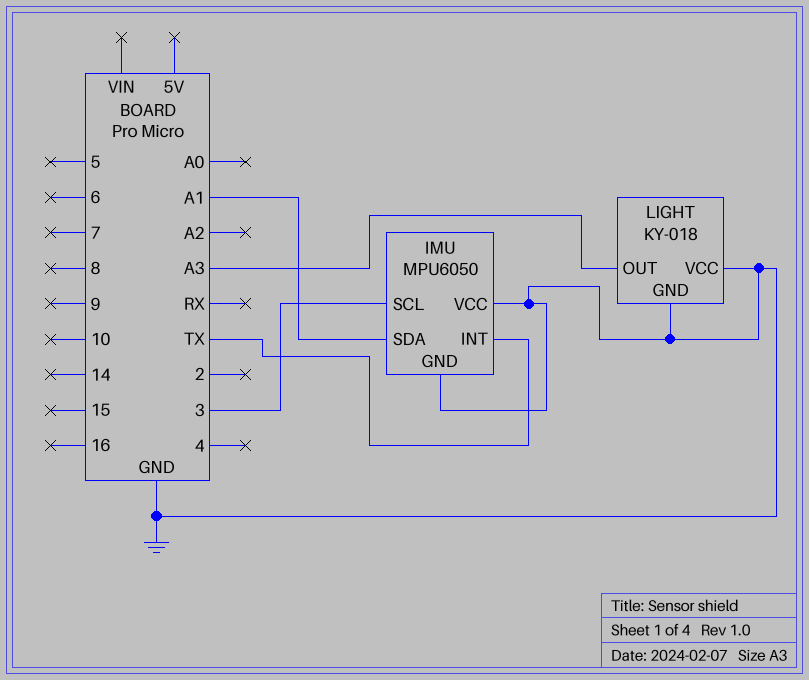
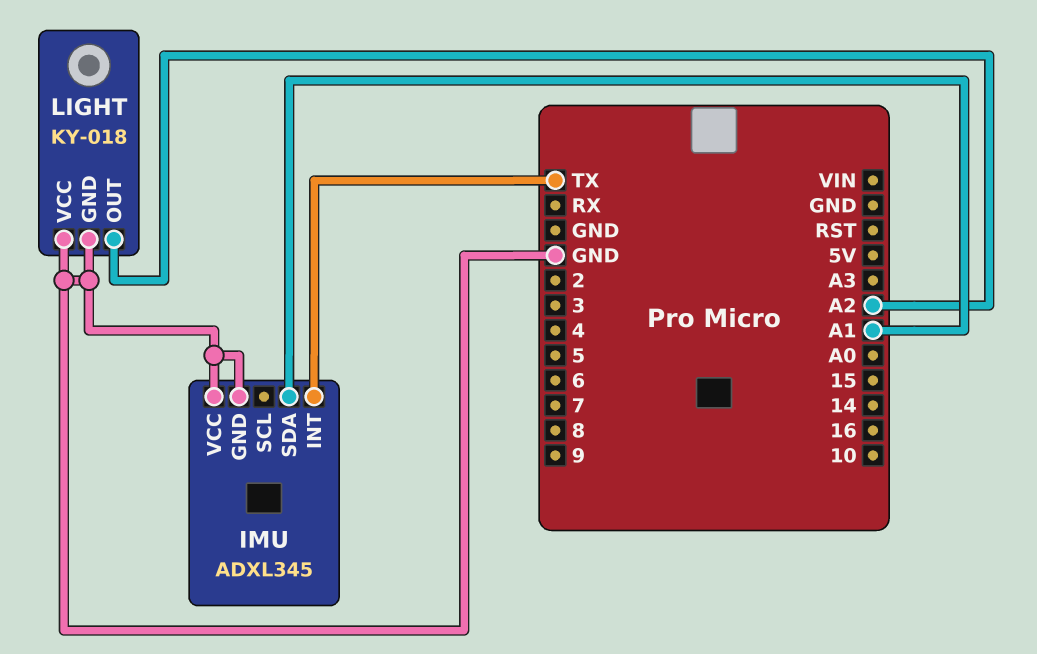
IMU: MPU6050 -> ADXL345
IMU pin SCL: 3 -> none
LIGHT pin OUT: A3 -> A2

